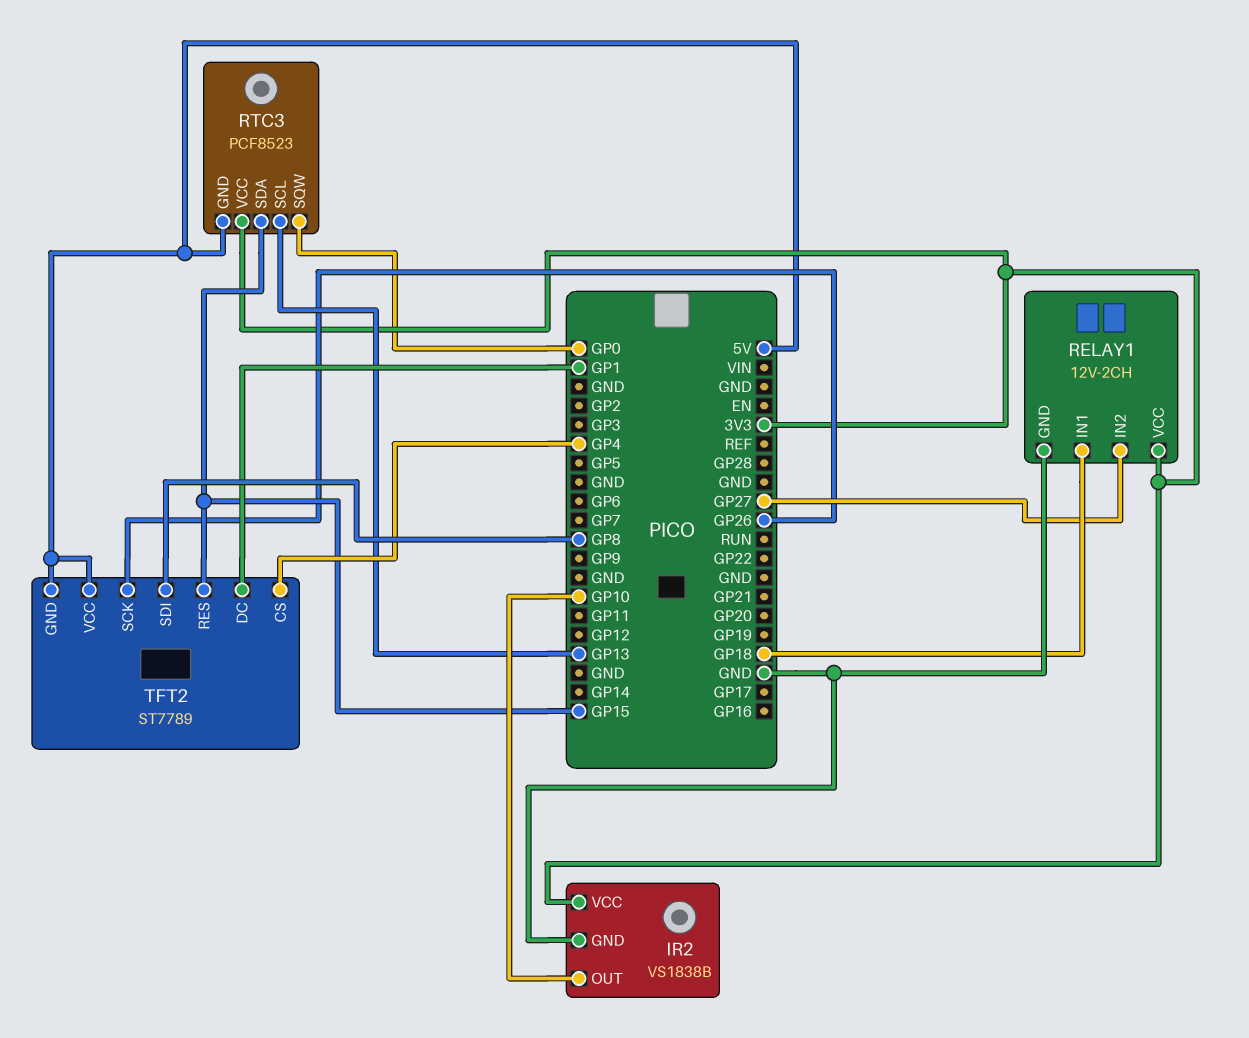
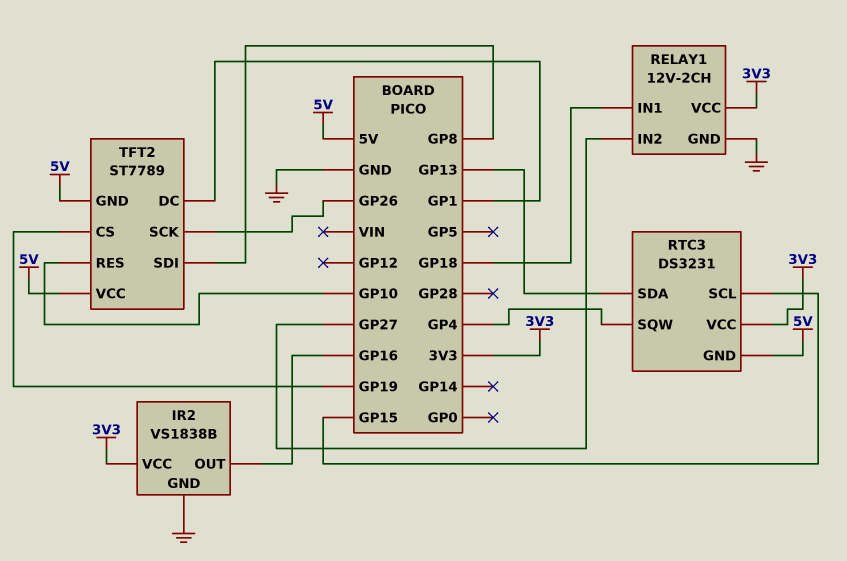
IR2 pin OUT: GP10 -> GP16
RTC3: PCF8523 -> DS3231
RTC3 pin SCL: GP13 -> GP15
RTC3 pin SDA: GP15 -> GP13
RTC3 pin SQW: GP0 -> GP4
TFT2 pin CS: GP4 -> GP19
TFT2 pin RES: GP15 -> GP10

